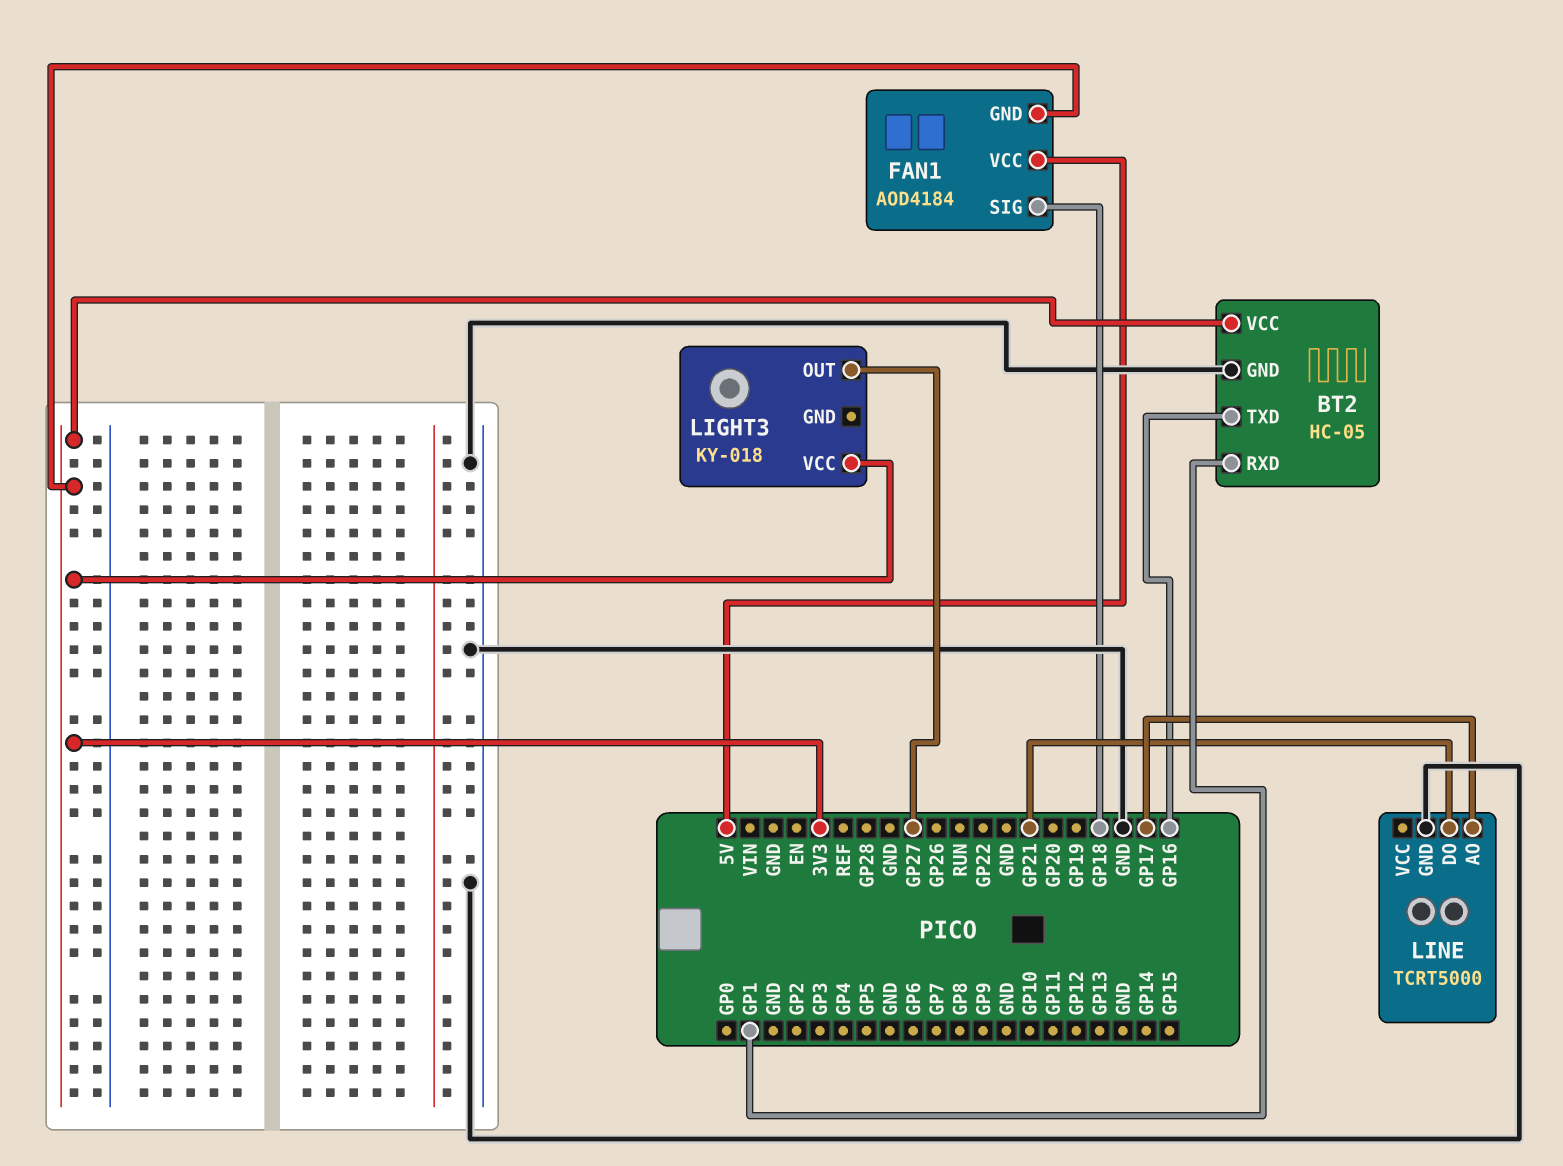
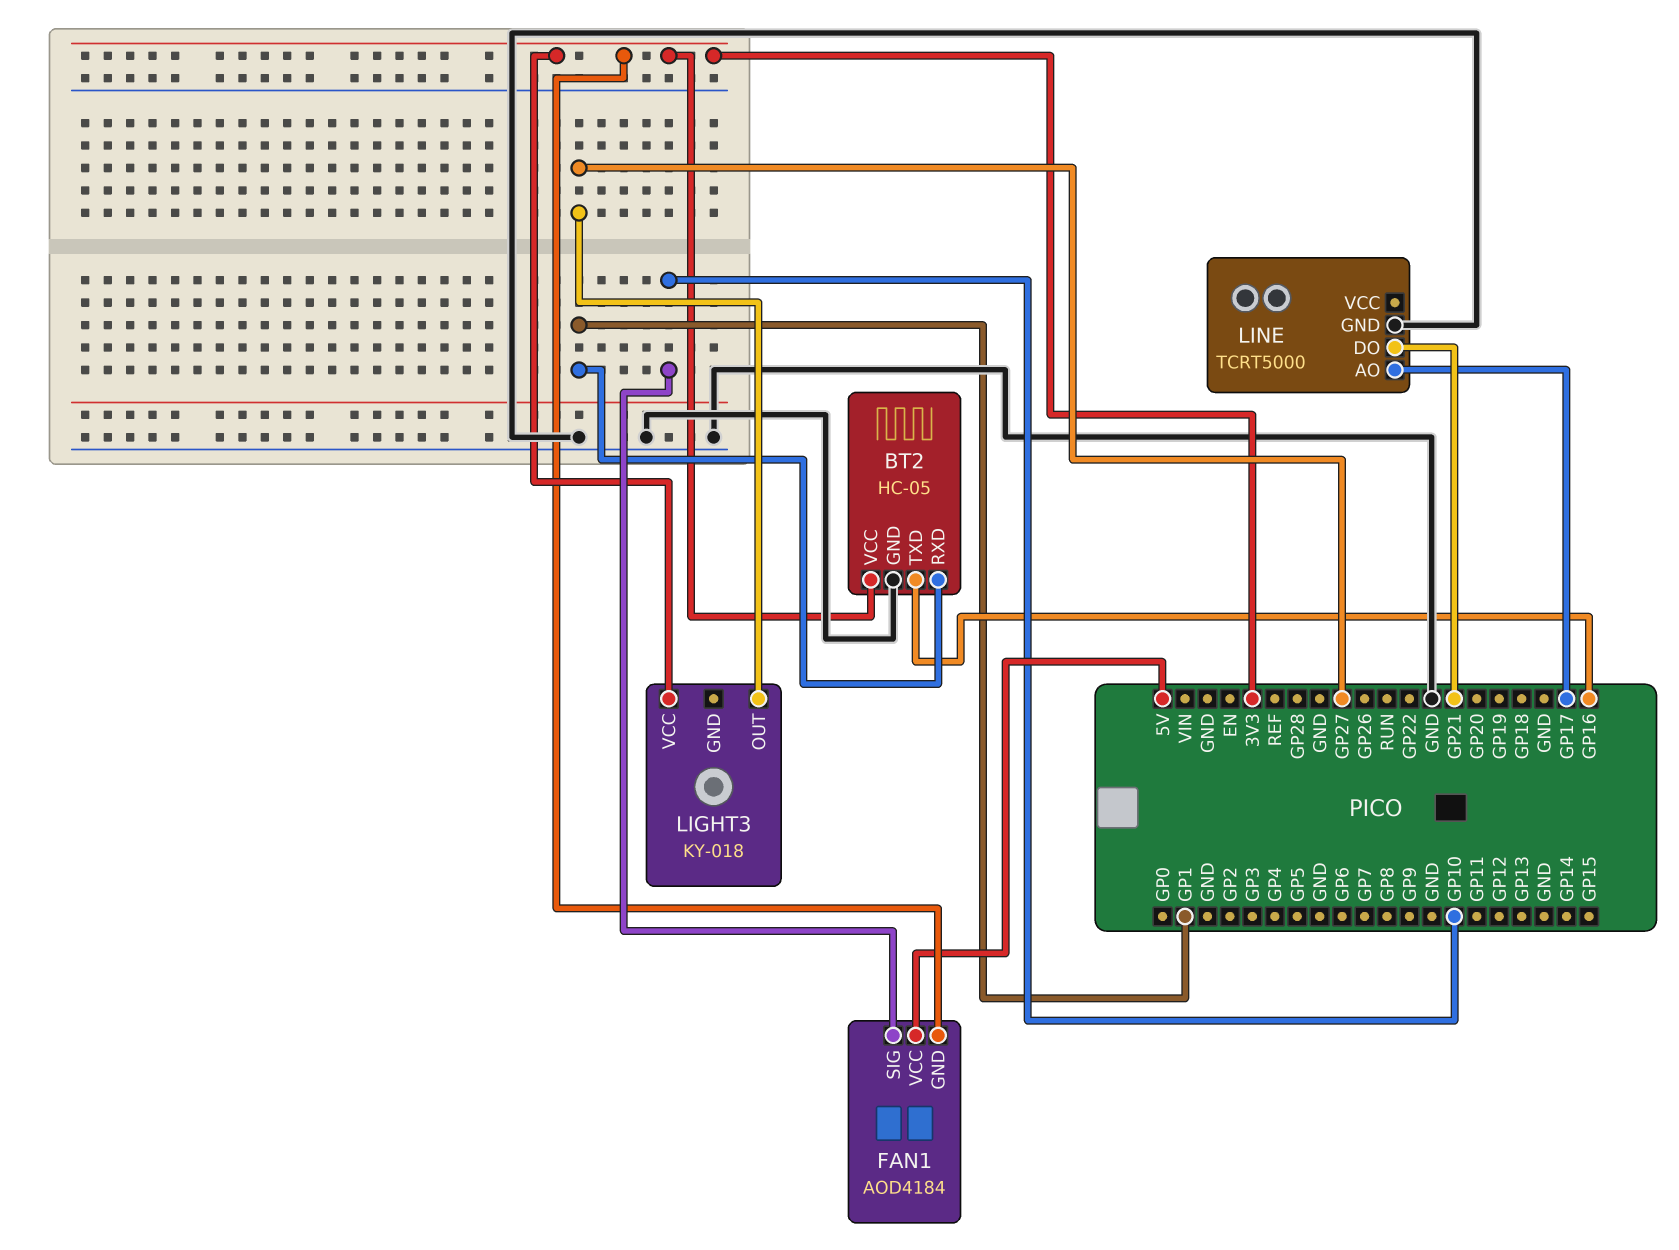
FAN1 pin SIG: GP18 -> GP10

